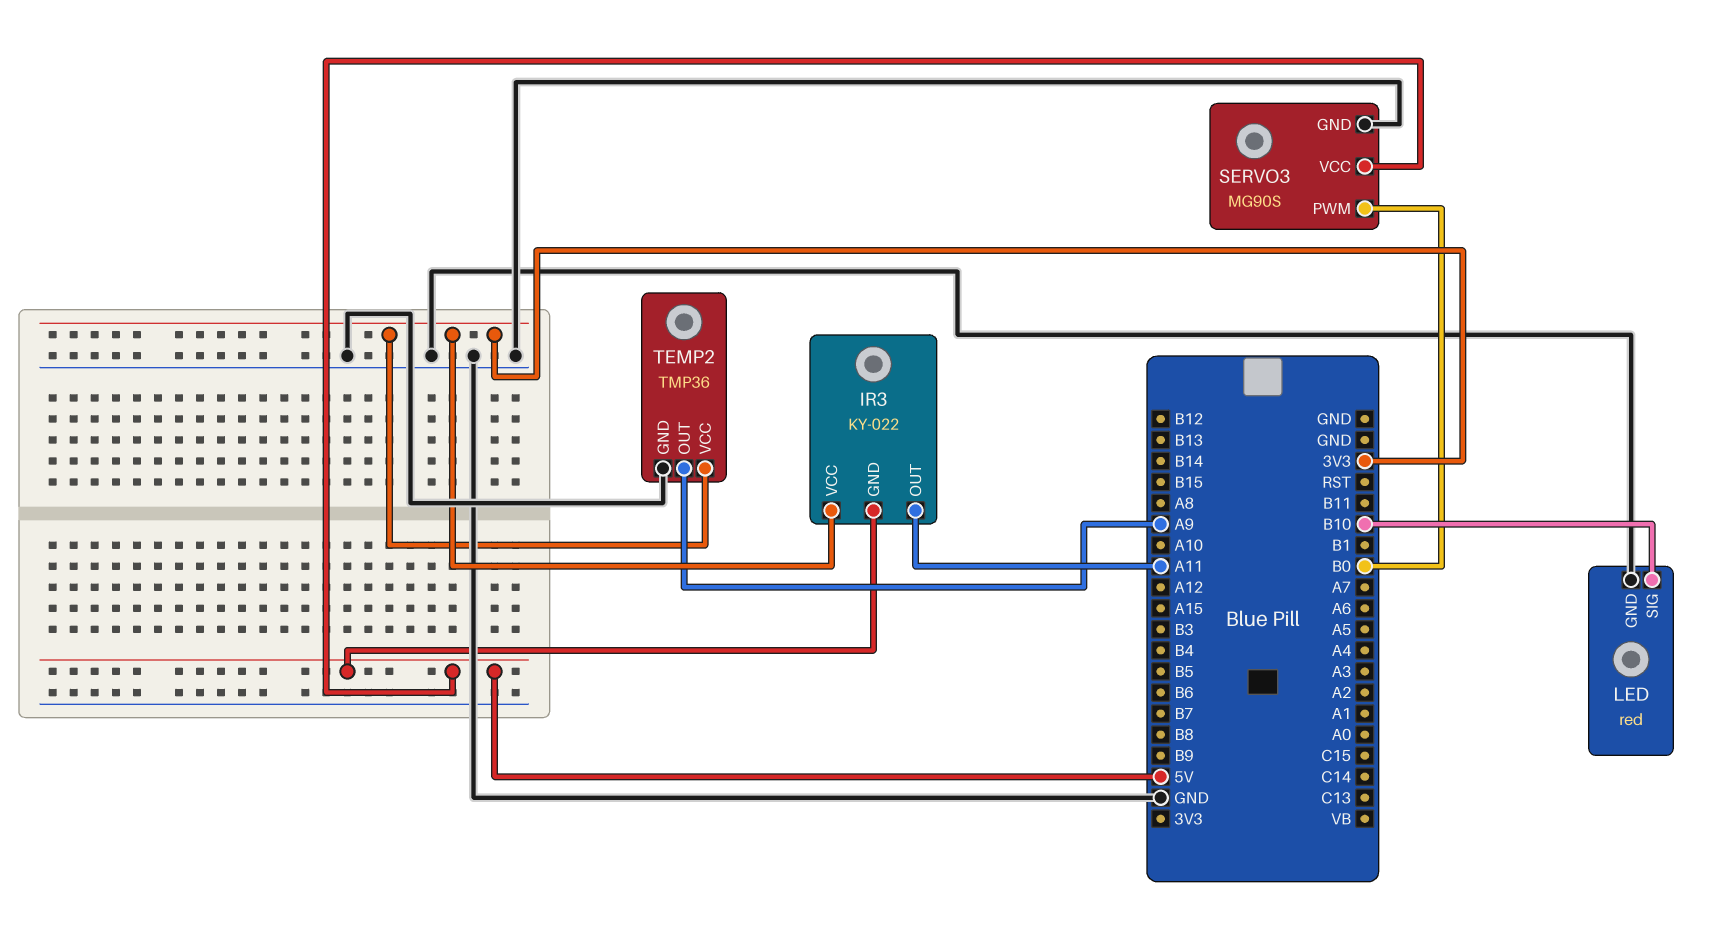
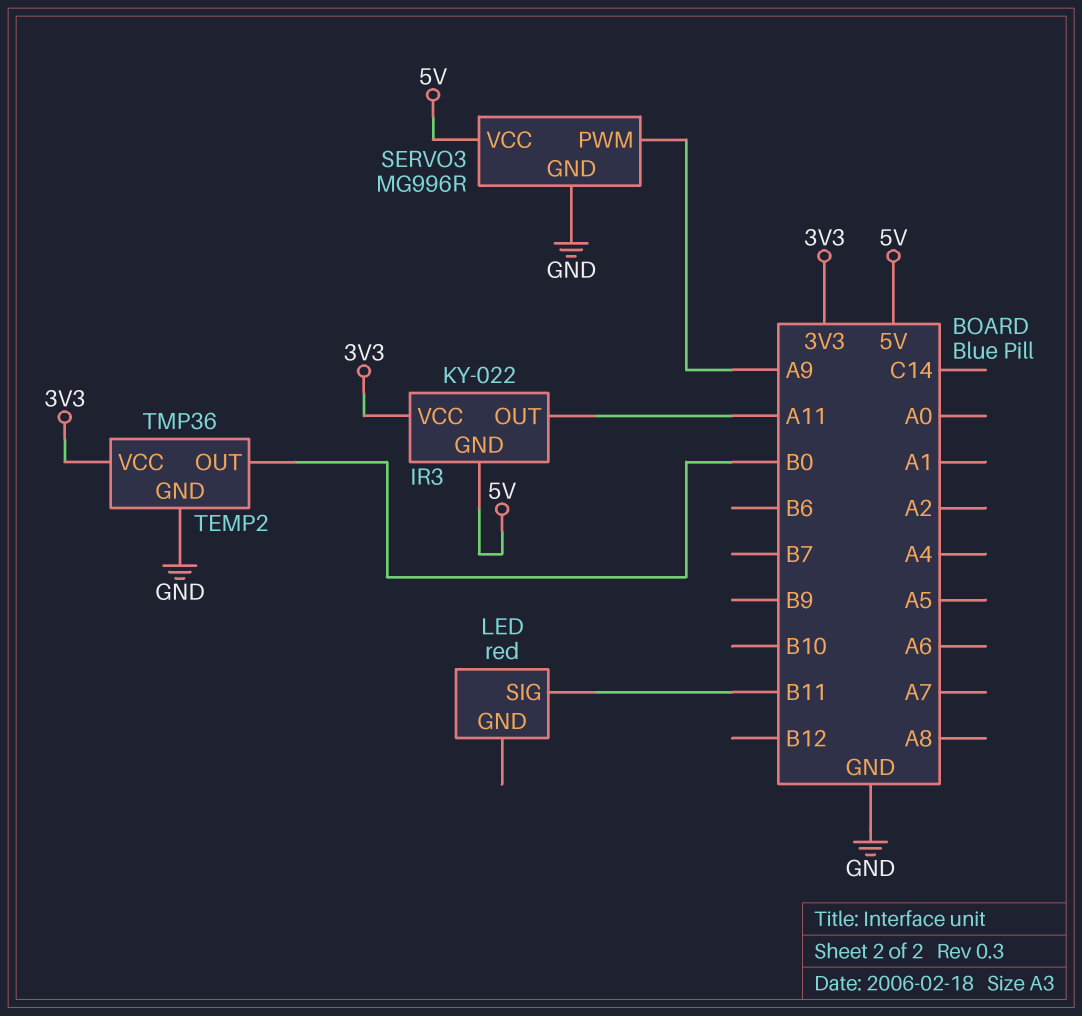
LED pin GND: GND -> none
LED pin SIG: B10 -> B11
SERVO3: MG90S -> MG996R
SERVO3 pin PWM: B0 -> A9
TEMP2 pin OUT: A9 -> B0

